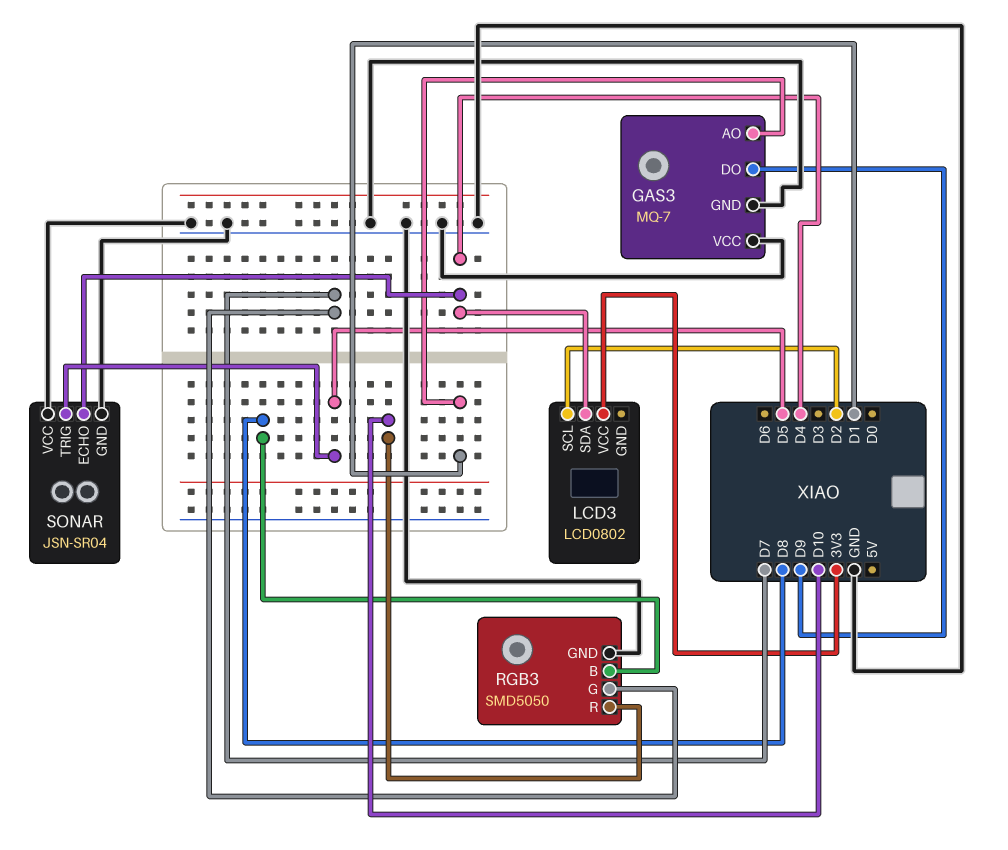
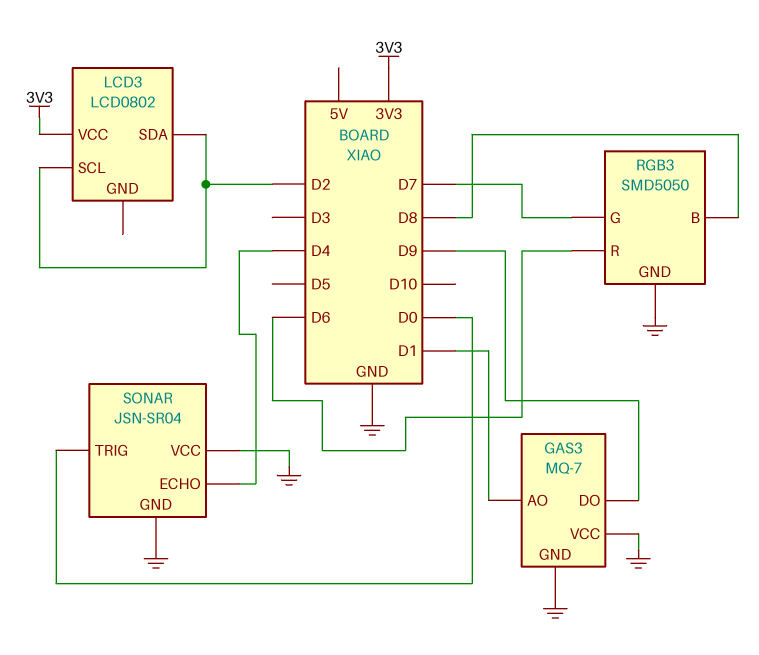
LCD3 pin SDA: D4 -> D2
RGB3 pin R: D10 -> D6
SONAR pin TRIG: D5 -> D0

